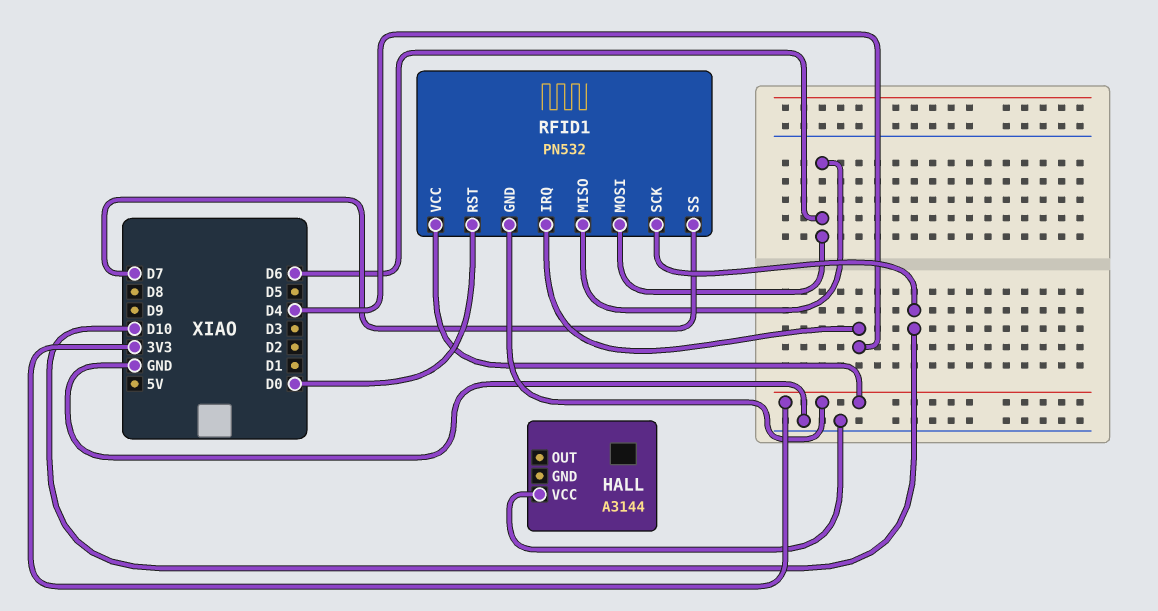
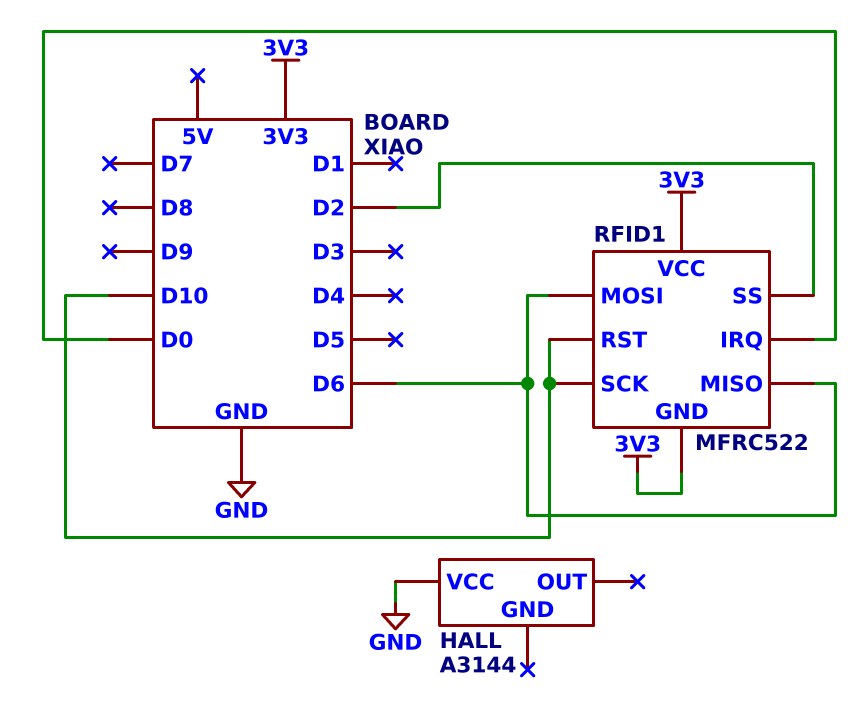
RFID1: PN532 -> MFRC522
RFID1 pin IRQ: D4 -> D0
RFID1 pin RST: D0 -> D10
RFID1 pin SS: D7 -> D2

